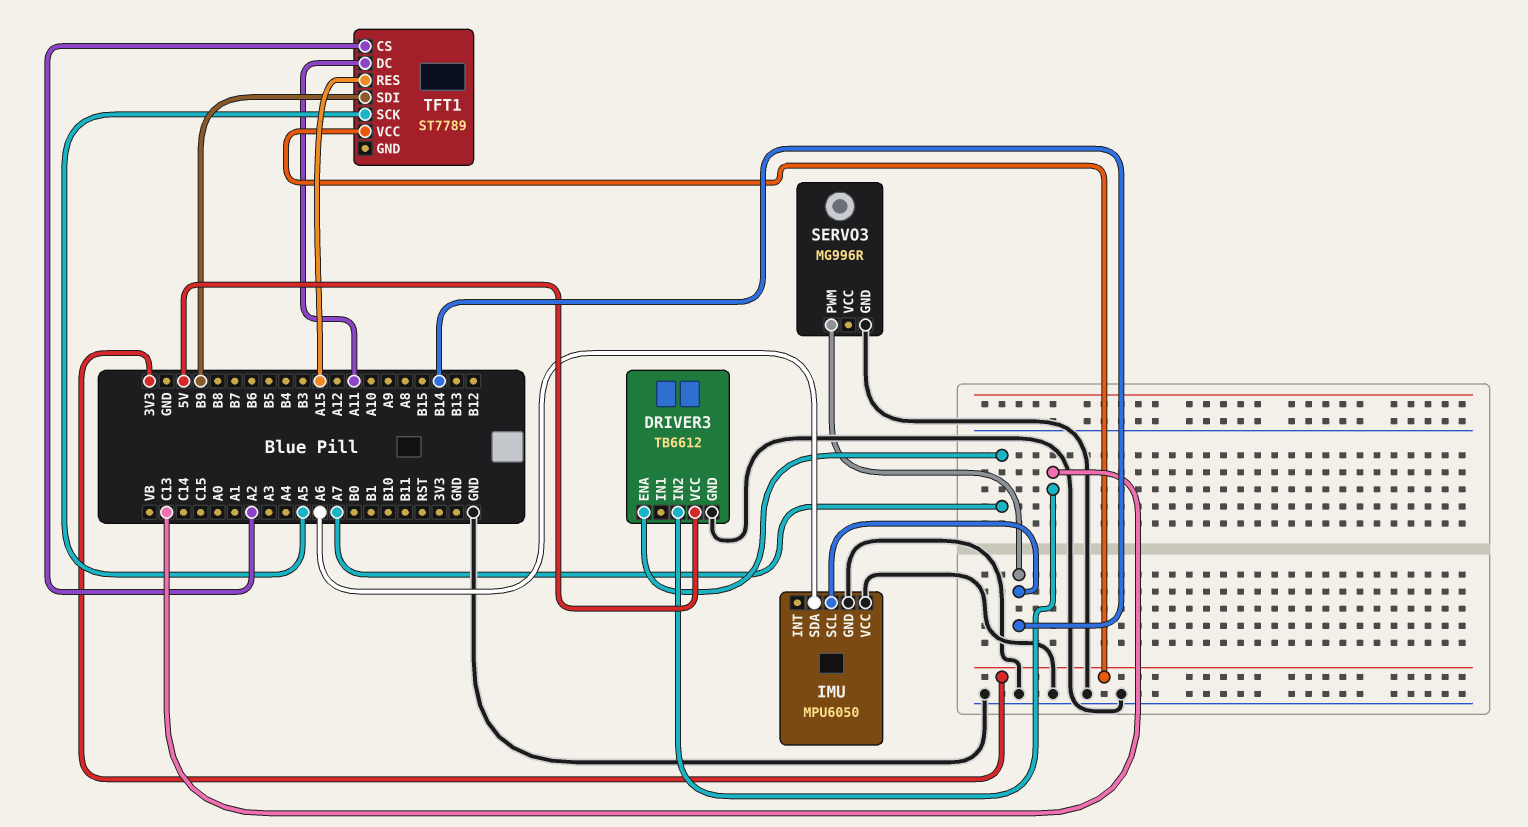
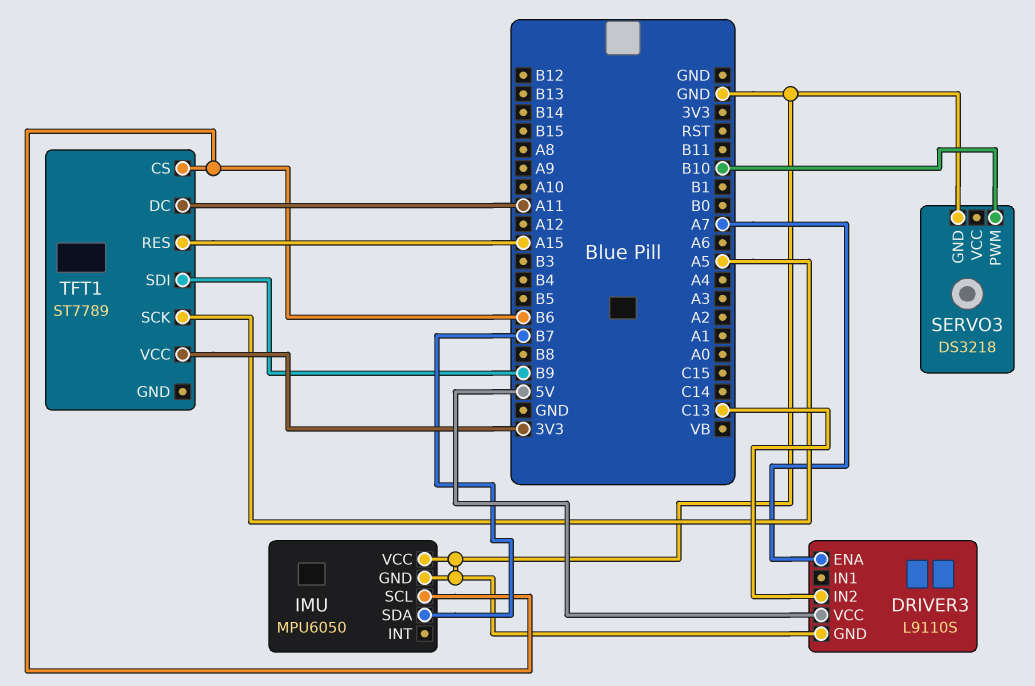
DRIVER3: TB6612 -> L9110S
IMU pin SCL: B14 -> B6
IMU pin SDA: A6 -> B7
SERVO3: MG996R -> DS3218
SERVO3 pin PWM: B14 -> B10
TFT1 pin CS: A2 -> B6

